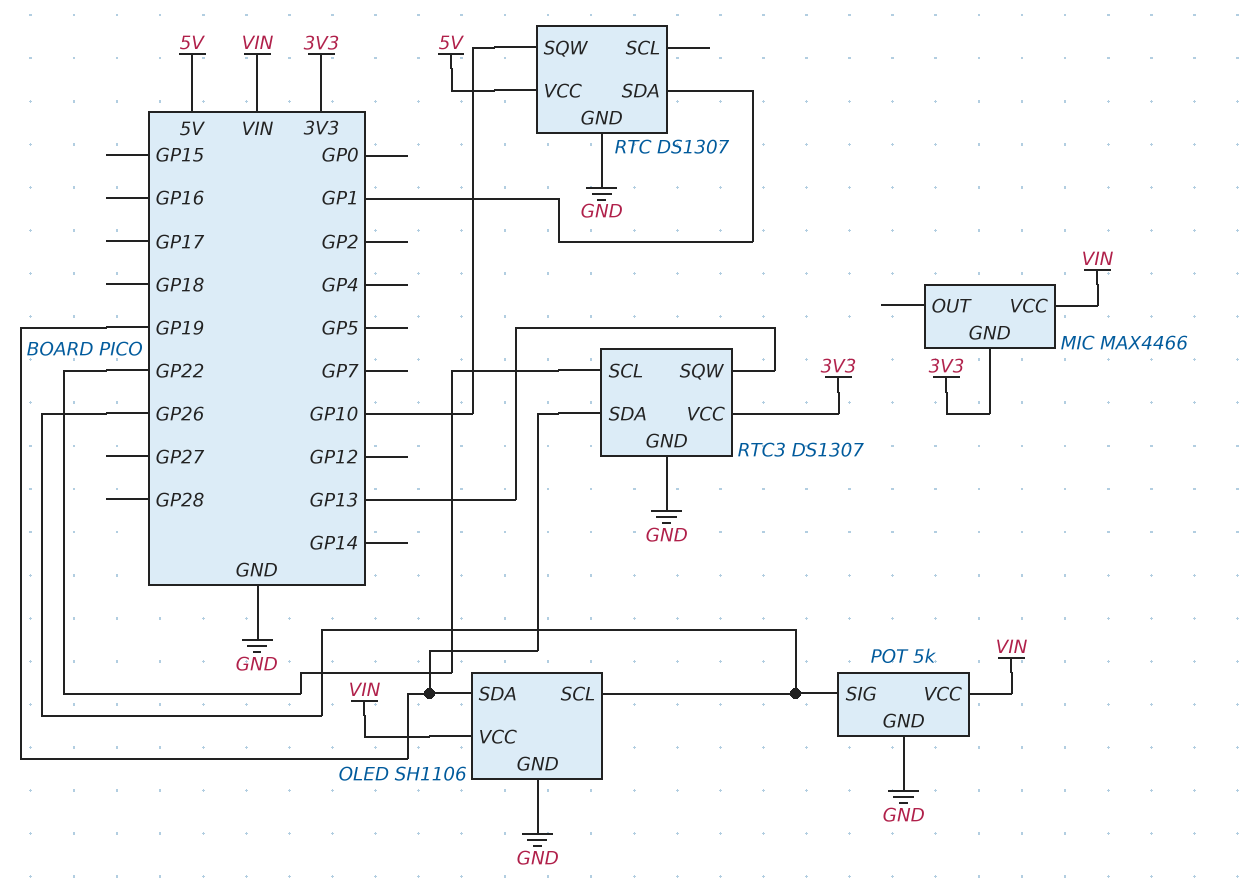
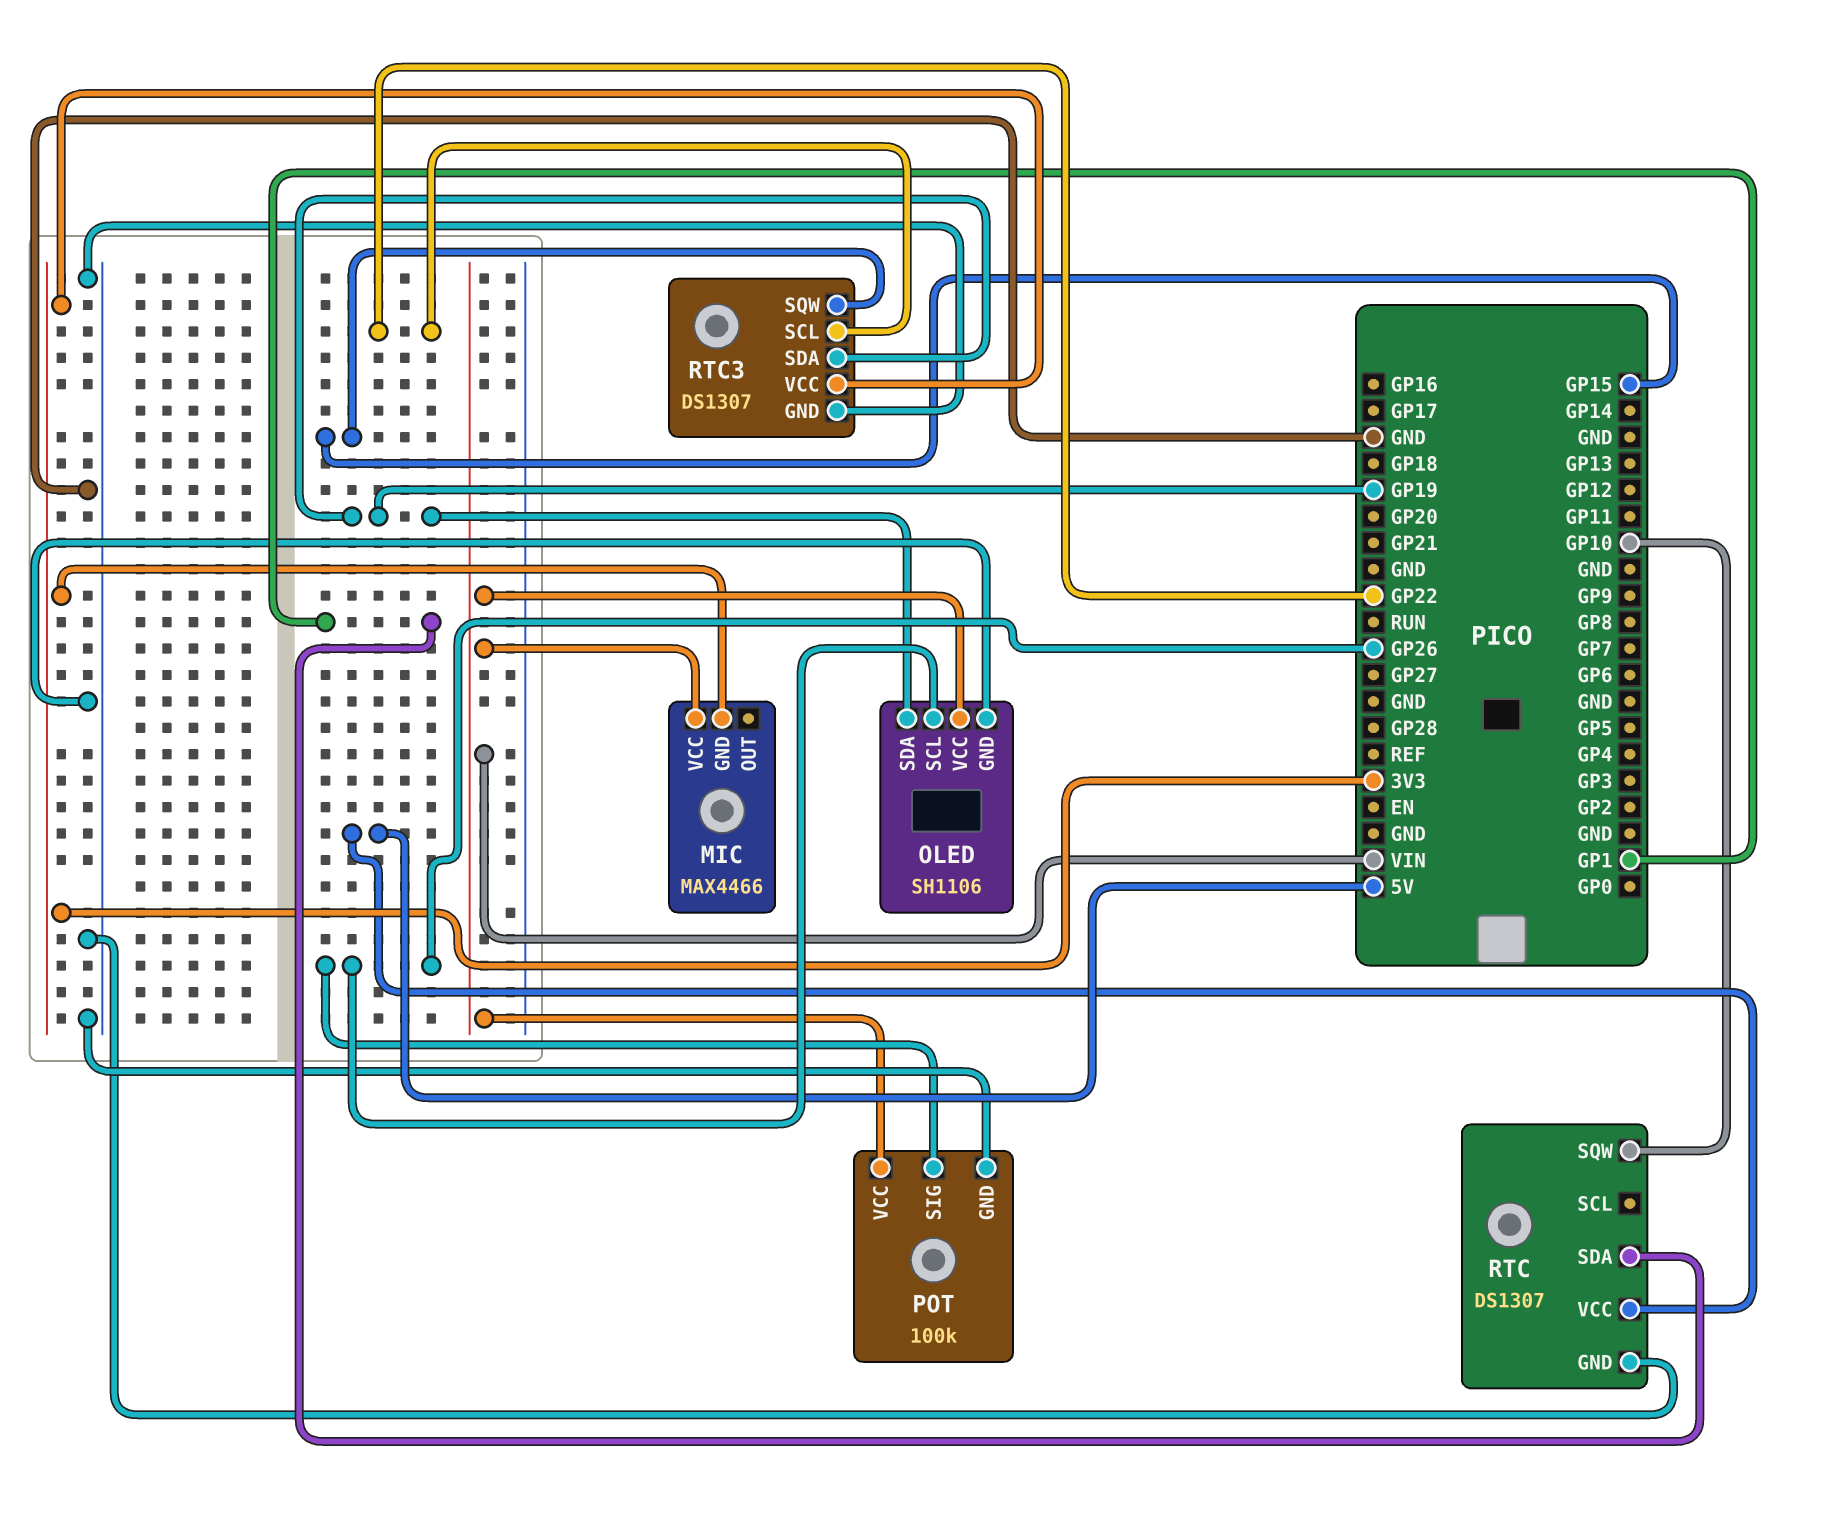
POT: 5k -> 100k
RTC3 pin SQW: GP13 -> GP15

